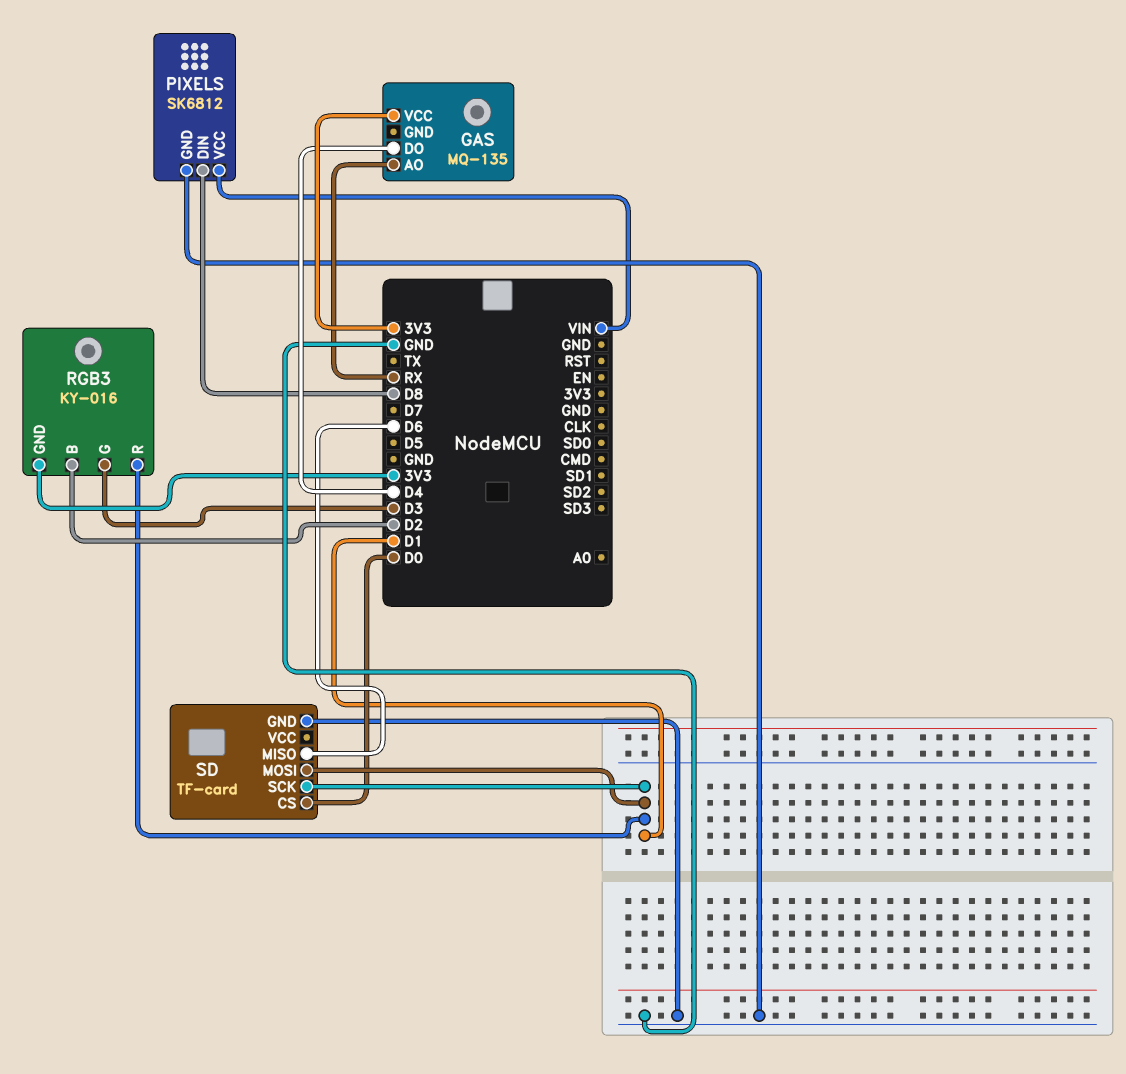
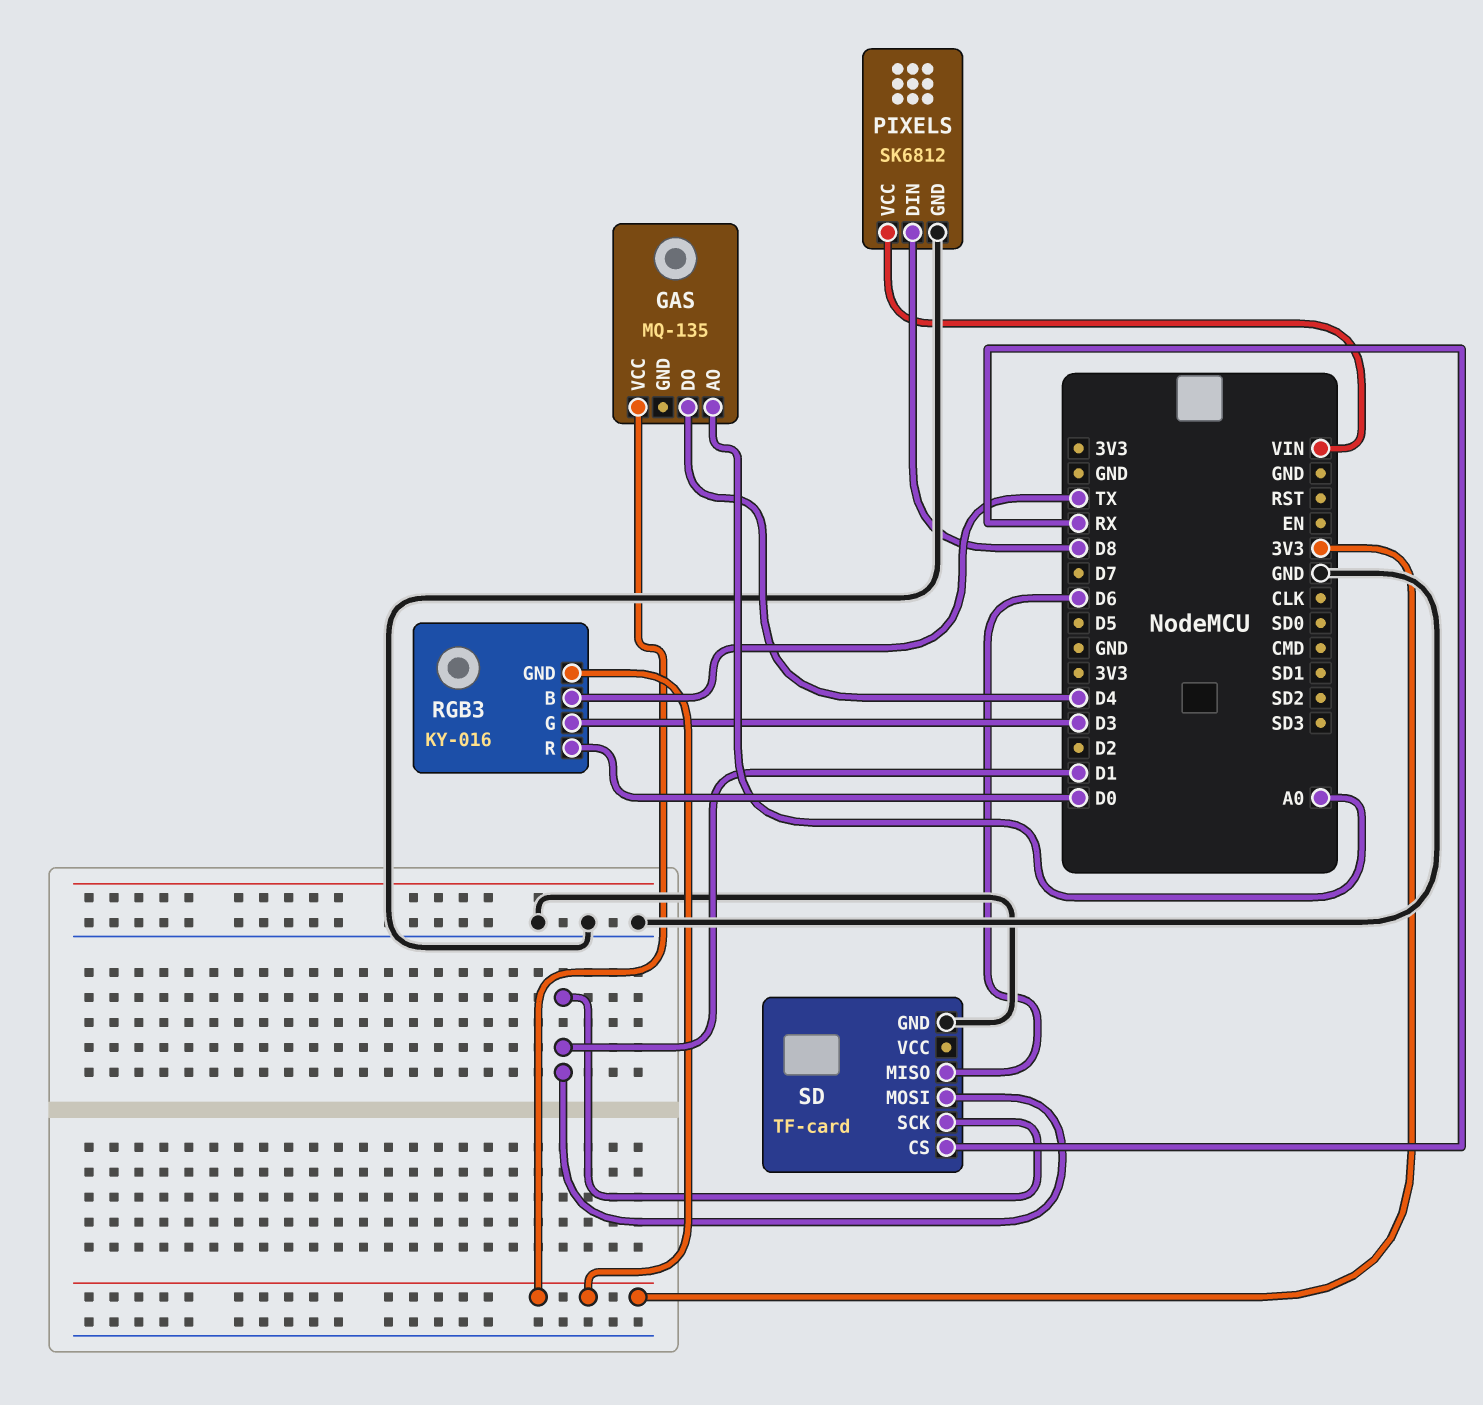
GAS pin AO: RX -> A0
RGB3 pin B: D2 -> TX
RGB3 pin R: D1 -> D0
SD pin CS: D0 -> RX

